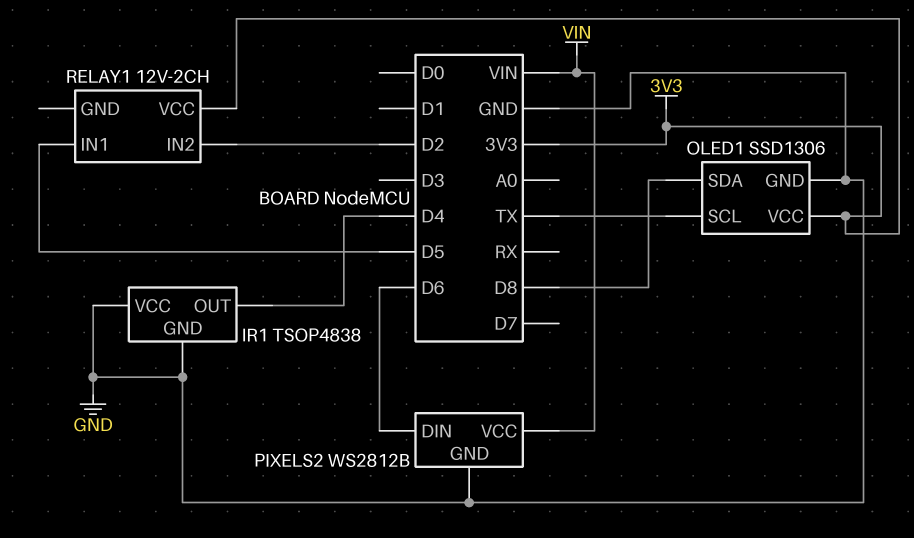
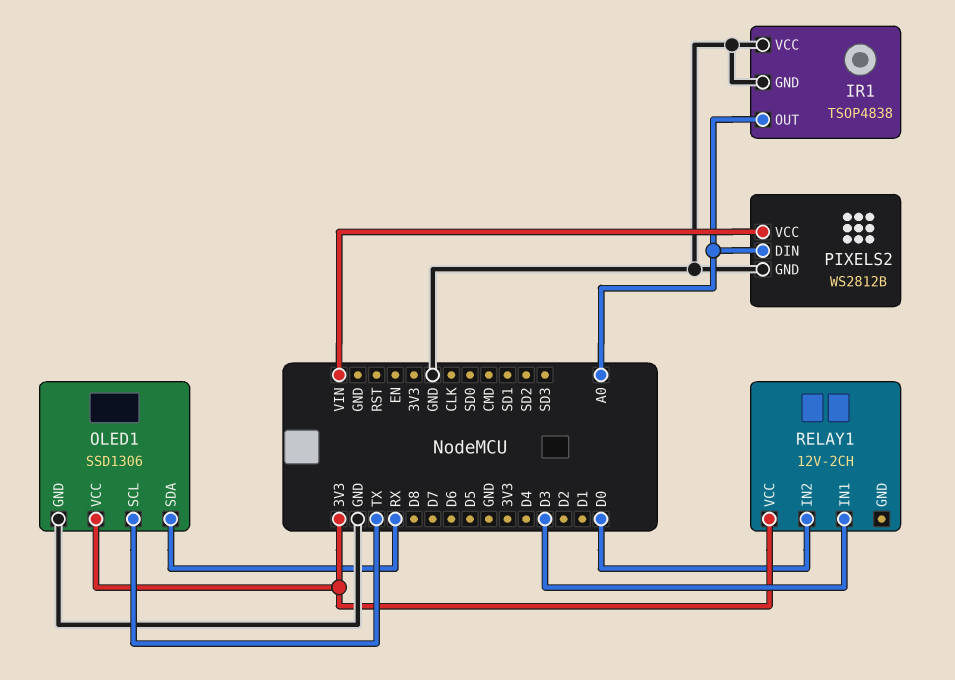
IR1 pin OUT: D4 -> A0
OLED1 pin SDA: D8 -> RX
PIXELS2 pin DIN: D6 -> A0
RELAY1 pin IN1: D5 -> D3
RELAY1 pin IN2: D2 -> D0

